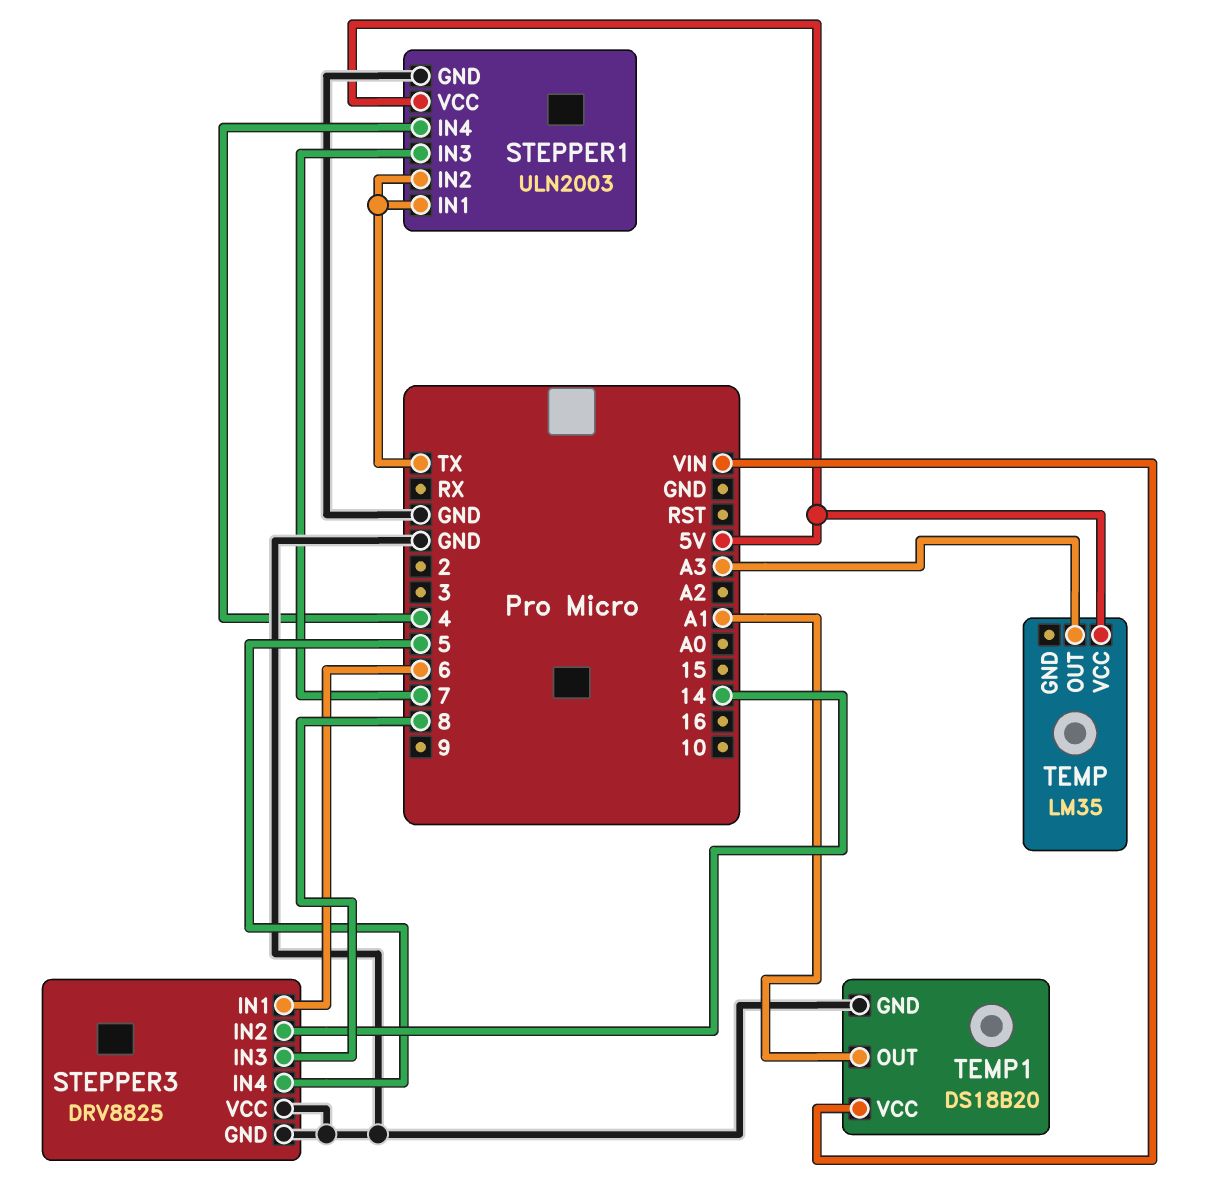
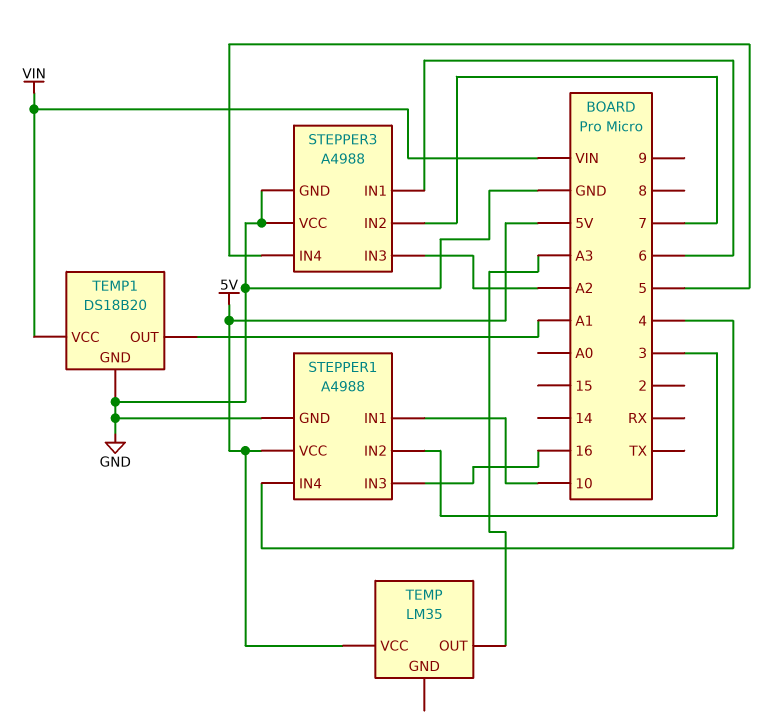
STEPPER1: ULN2003 -> A4988
STEPPER1 pin IN1: TX -> 10
STEPPER1 pin IN2: TX -> 3
STEPPER1 pin IN3: 7 -> 16
STEPPER3: DRV8825 -> A4988
STEPPER3 pin IN2: 14 -> 7
STEPPER3 pin IN3: 8 -> A2

